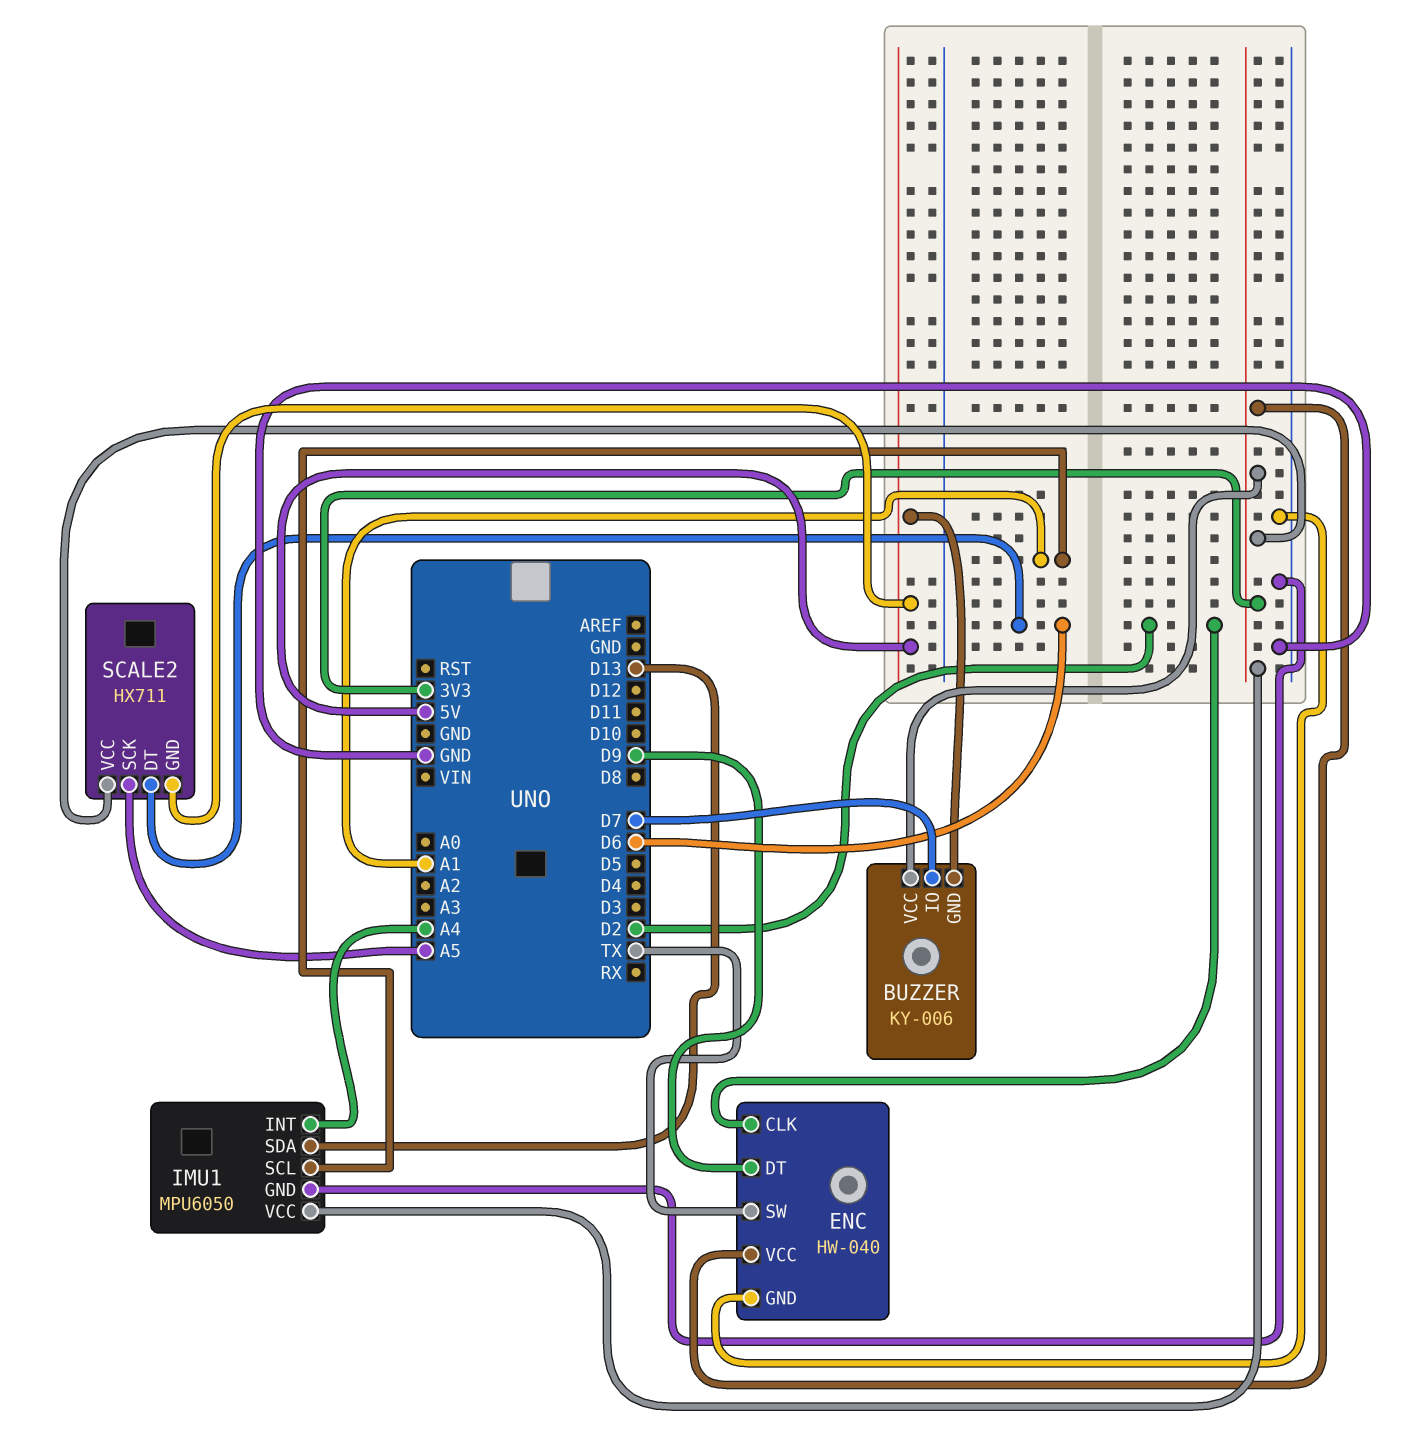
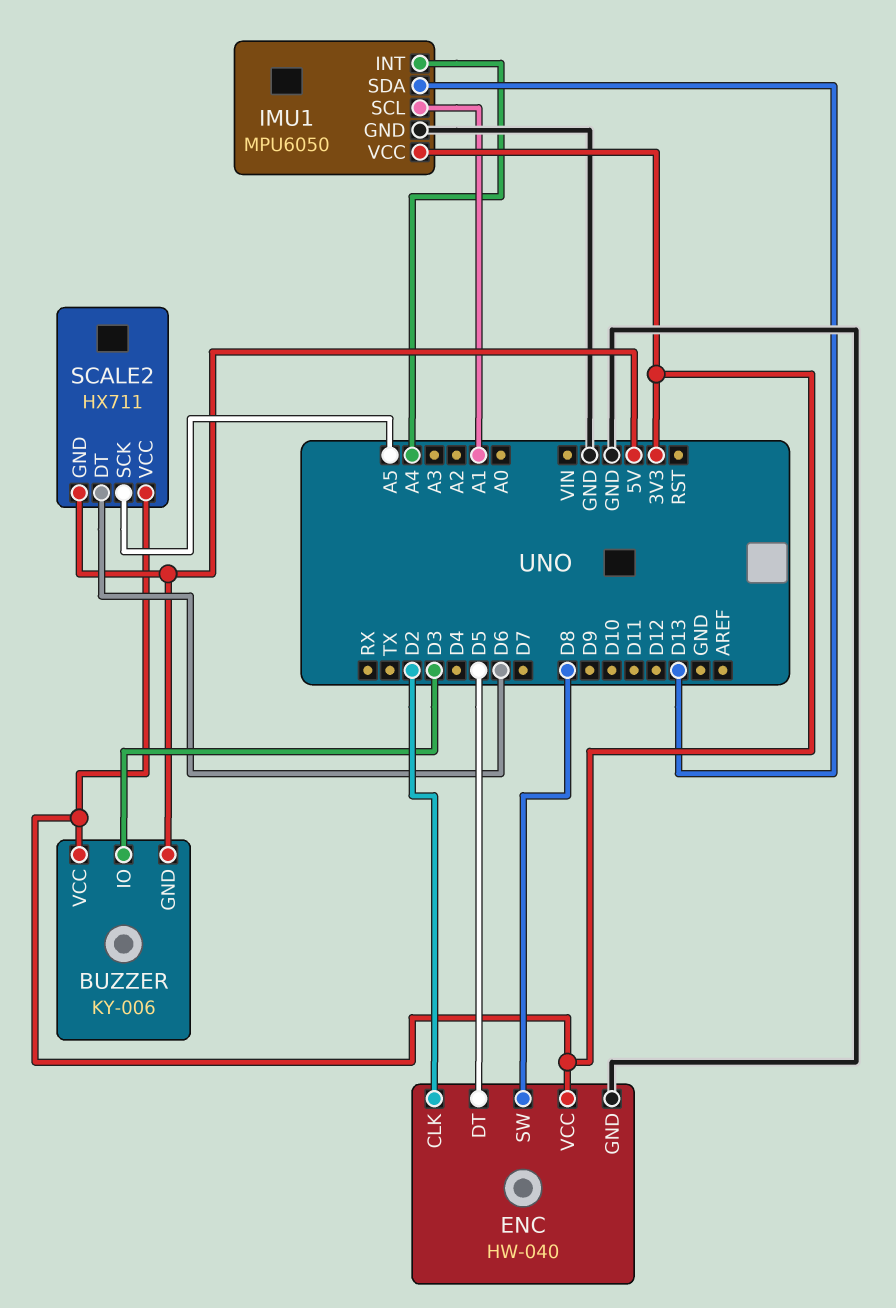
BUZZER pin IO: D7 -> D3
ENC pin DT: D9 -> D5
ENC pin SW: TX -> D8

